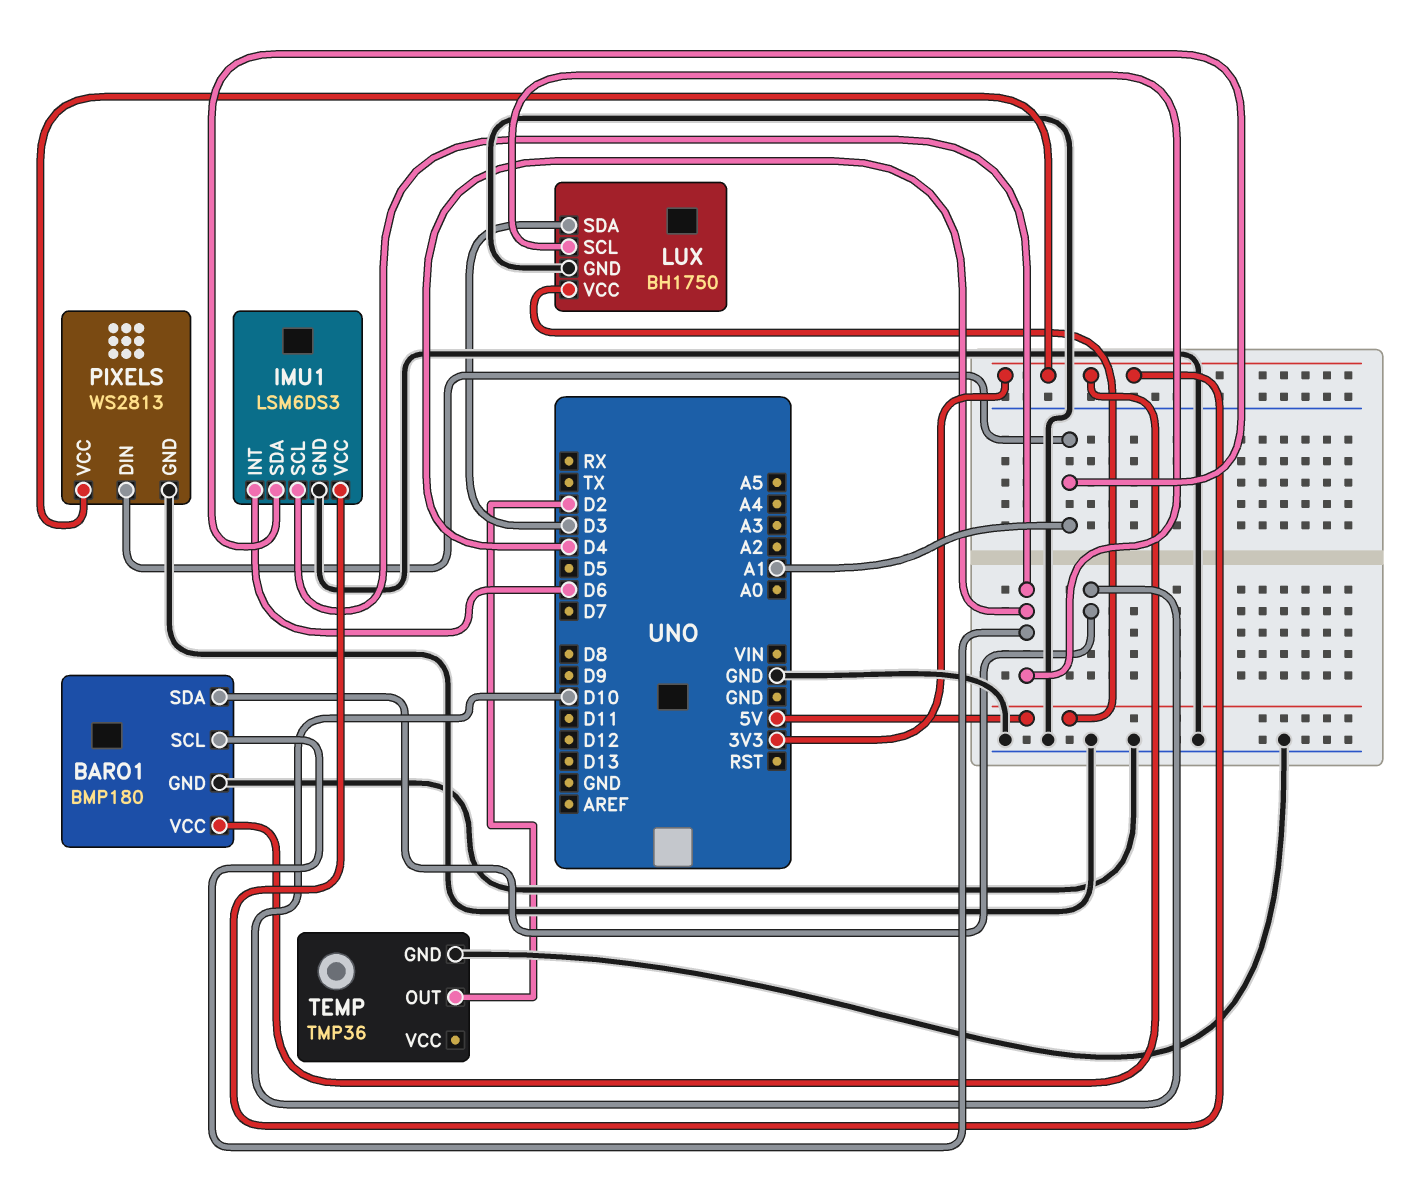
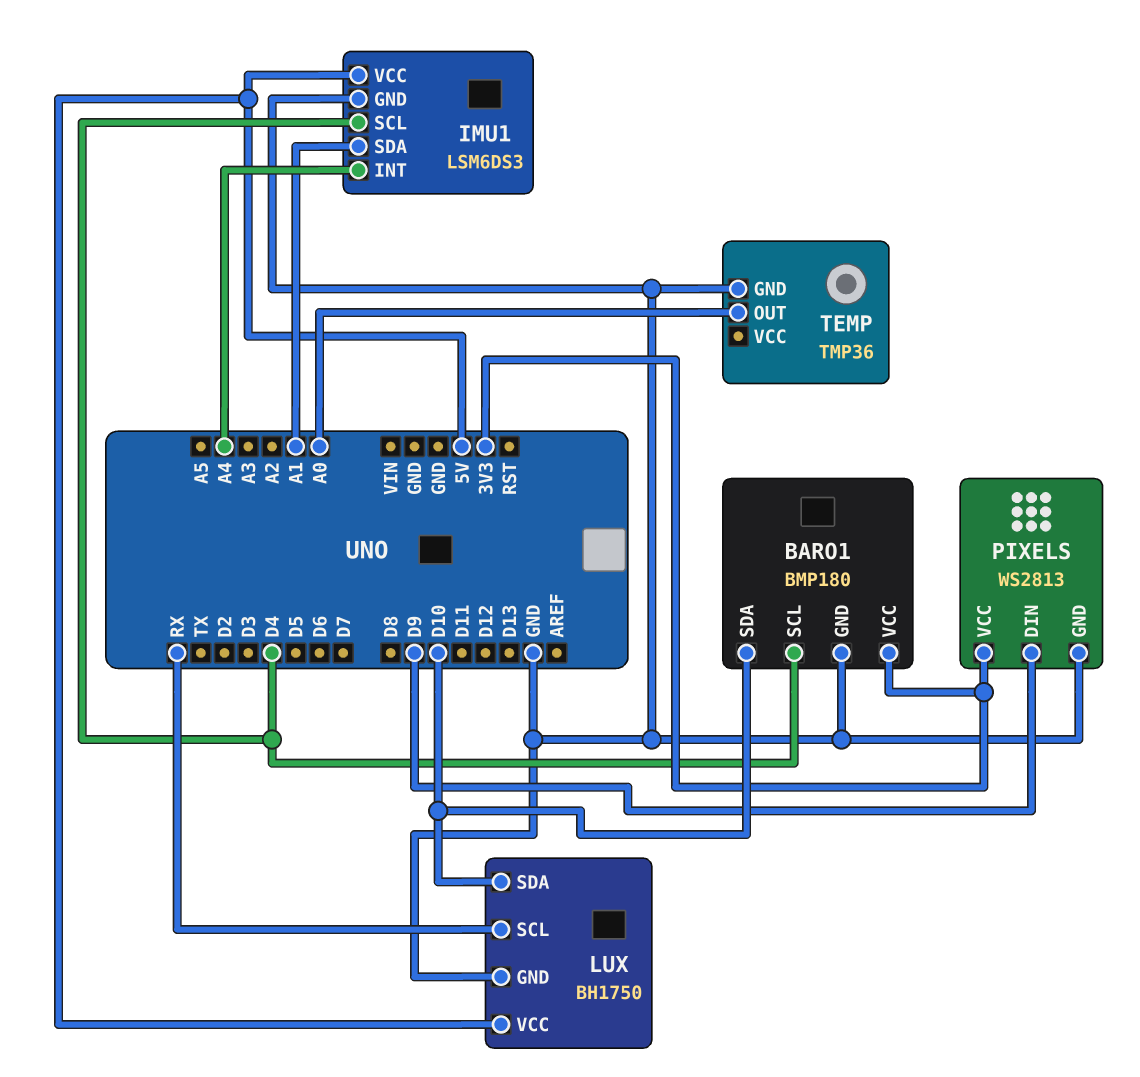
IMU1 pin INT: D6 -> A4
IMU1 pin VCC: 3V3 -> 5V
LUX pin SCL: D4 -> RX
LUX pin SDA: D3 -> D10
PIXELS pin DIN: A1 -> D9
TEMP pin OUT: D2 -> A0

